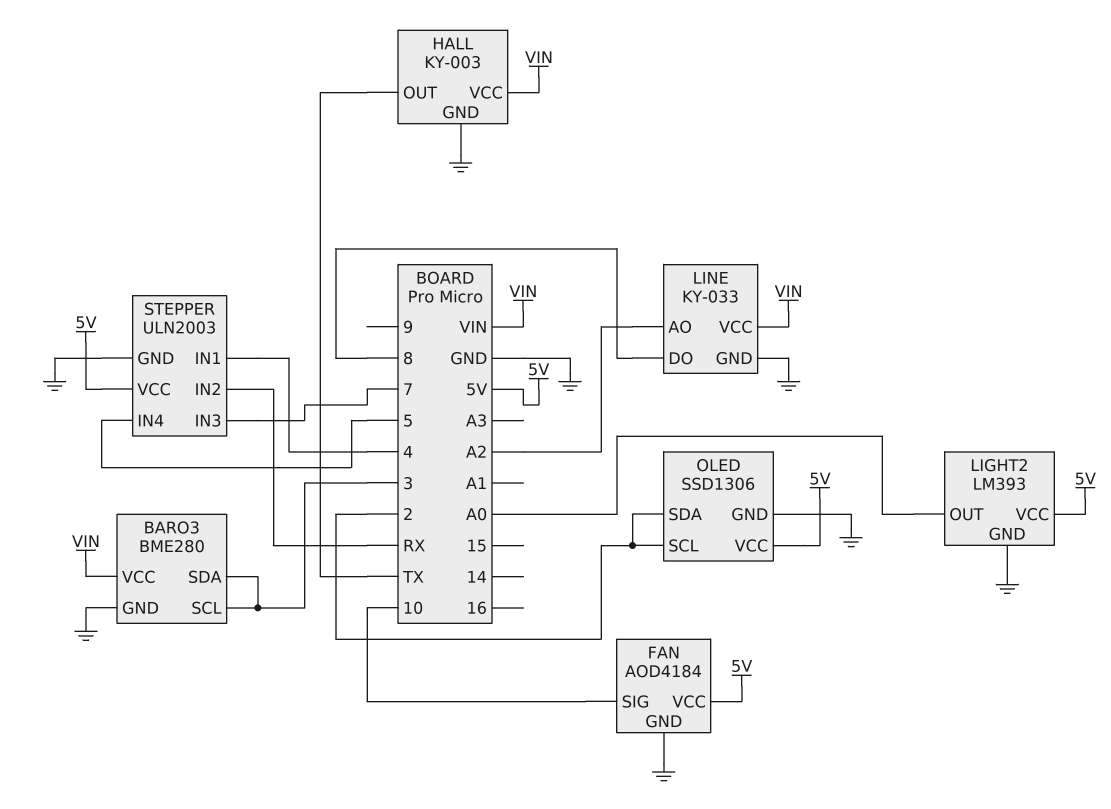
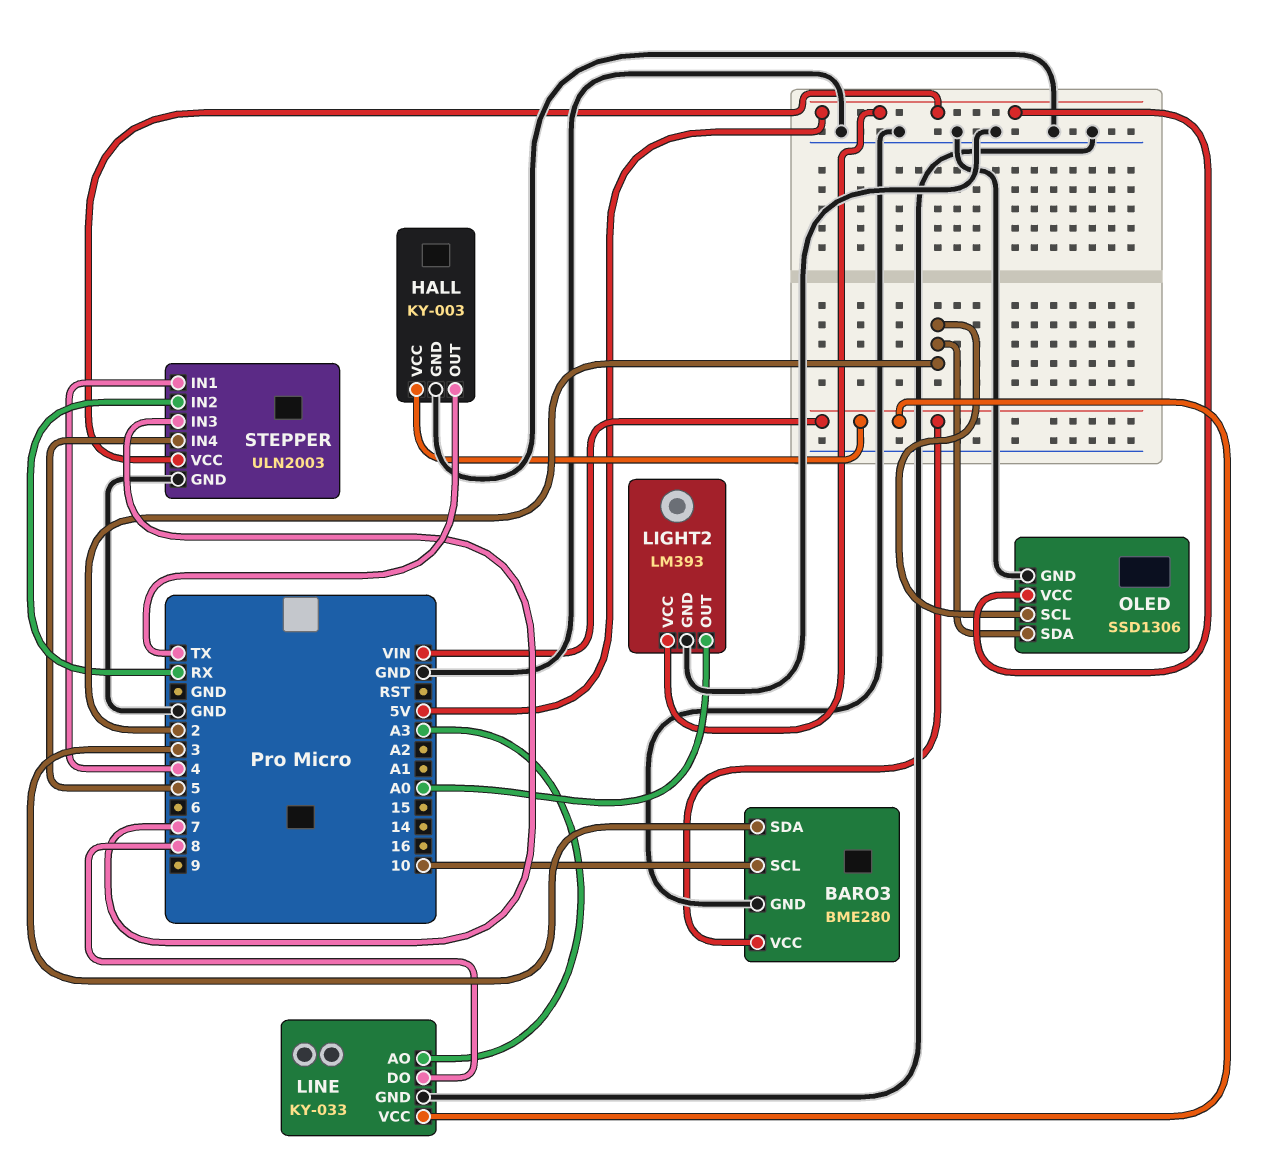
BARO3 pin SCL: 3 -> 10
FAN: AOD4184 -> none
FAN pin GND: GND -> none
FAN pin SIG: 10 -> none
FAN pin VCC: 5V -> none
LINE pin AO: A2 -> A3

